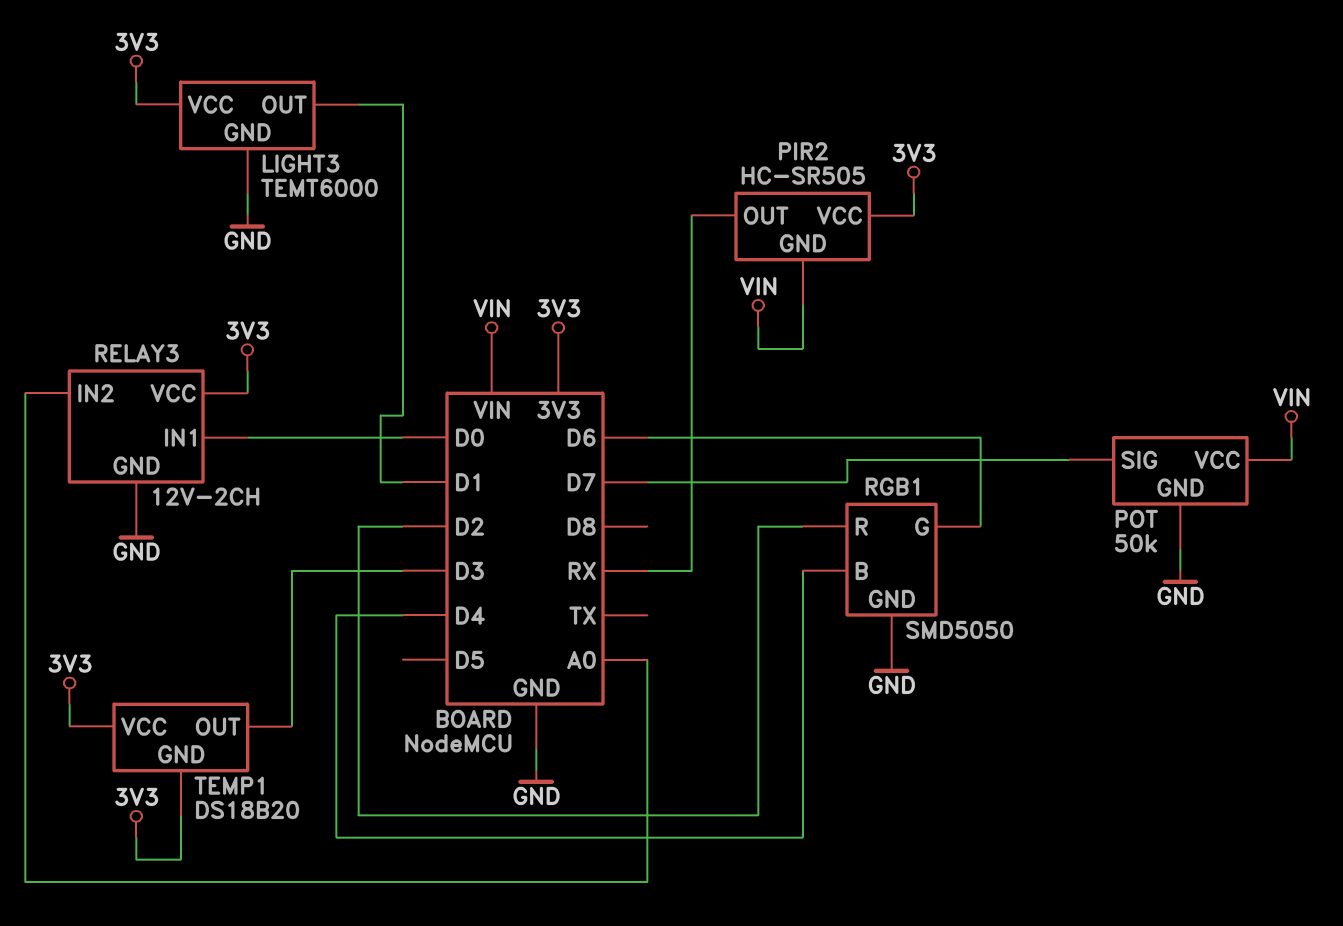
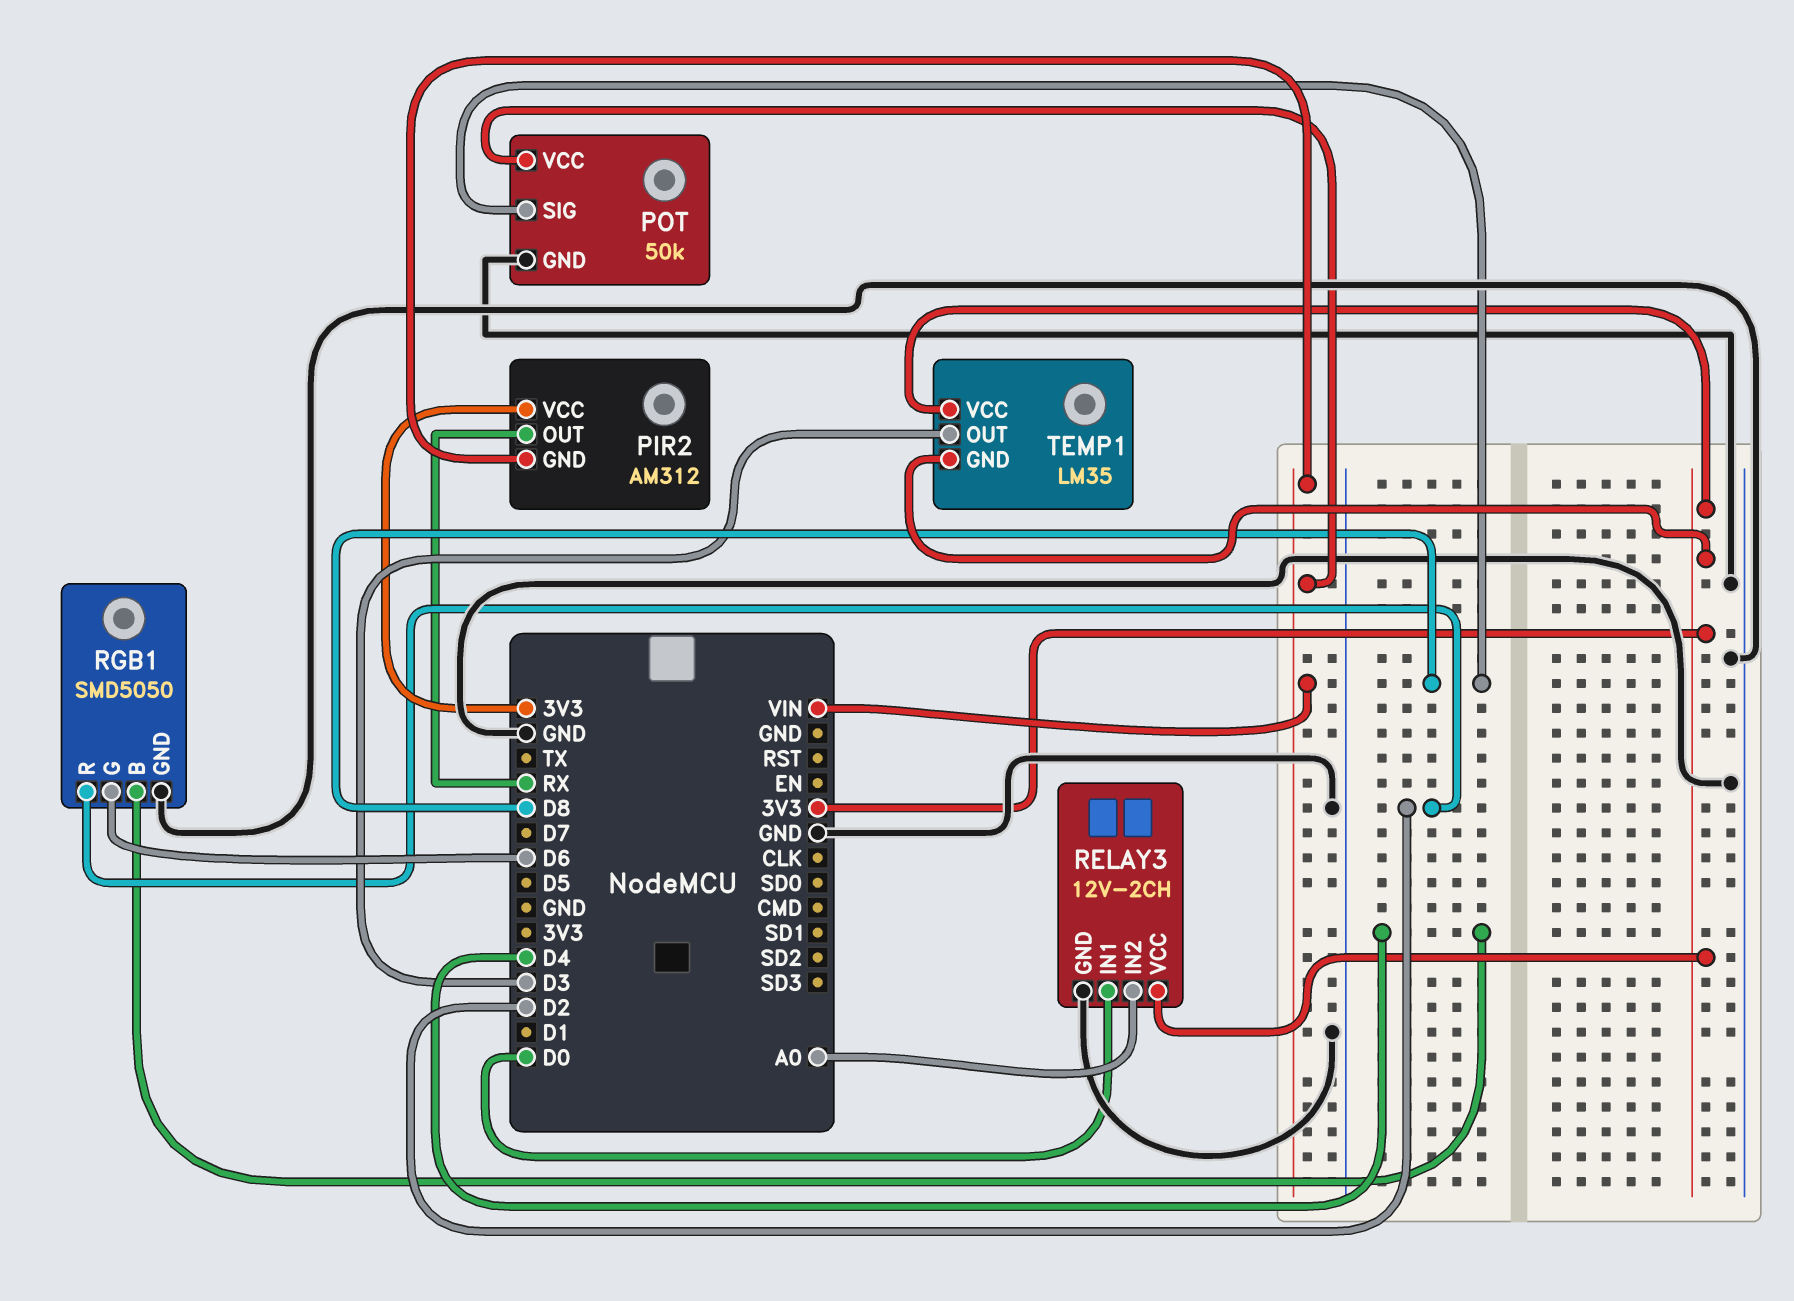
LIGHT3: TEMT6000 -> none
LIGHT3 pin GND: GND -> none
LIGHT3 pin OUT: D1 -> none
LIGHT3 pin VCC: 3V3 -> none
PIR2: HC-SR505 -> AM312
POT pin SIG: D7 -> D8
TEMP1: DS18B20 -> LM35

